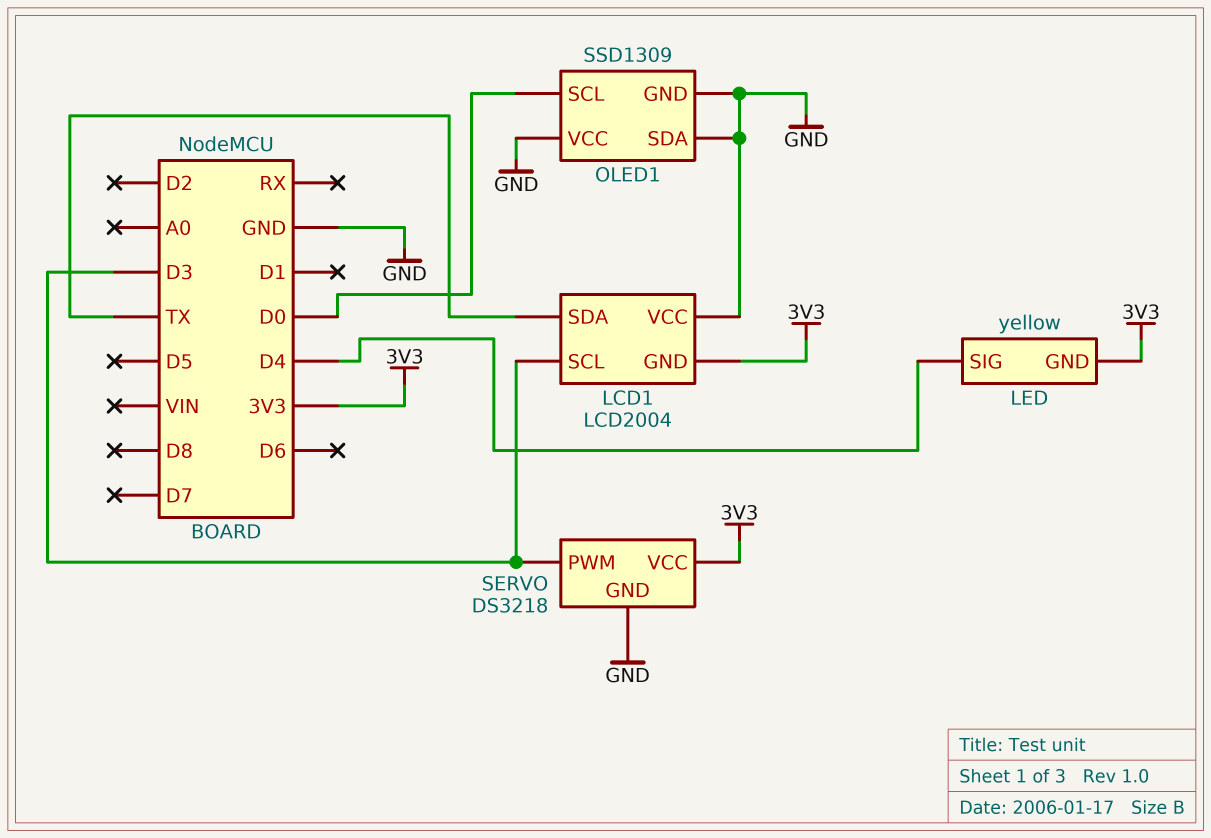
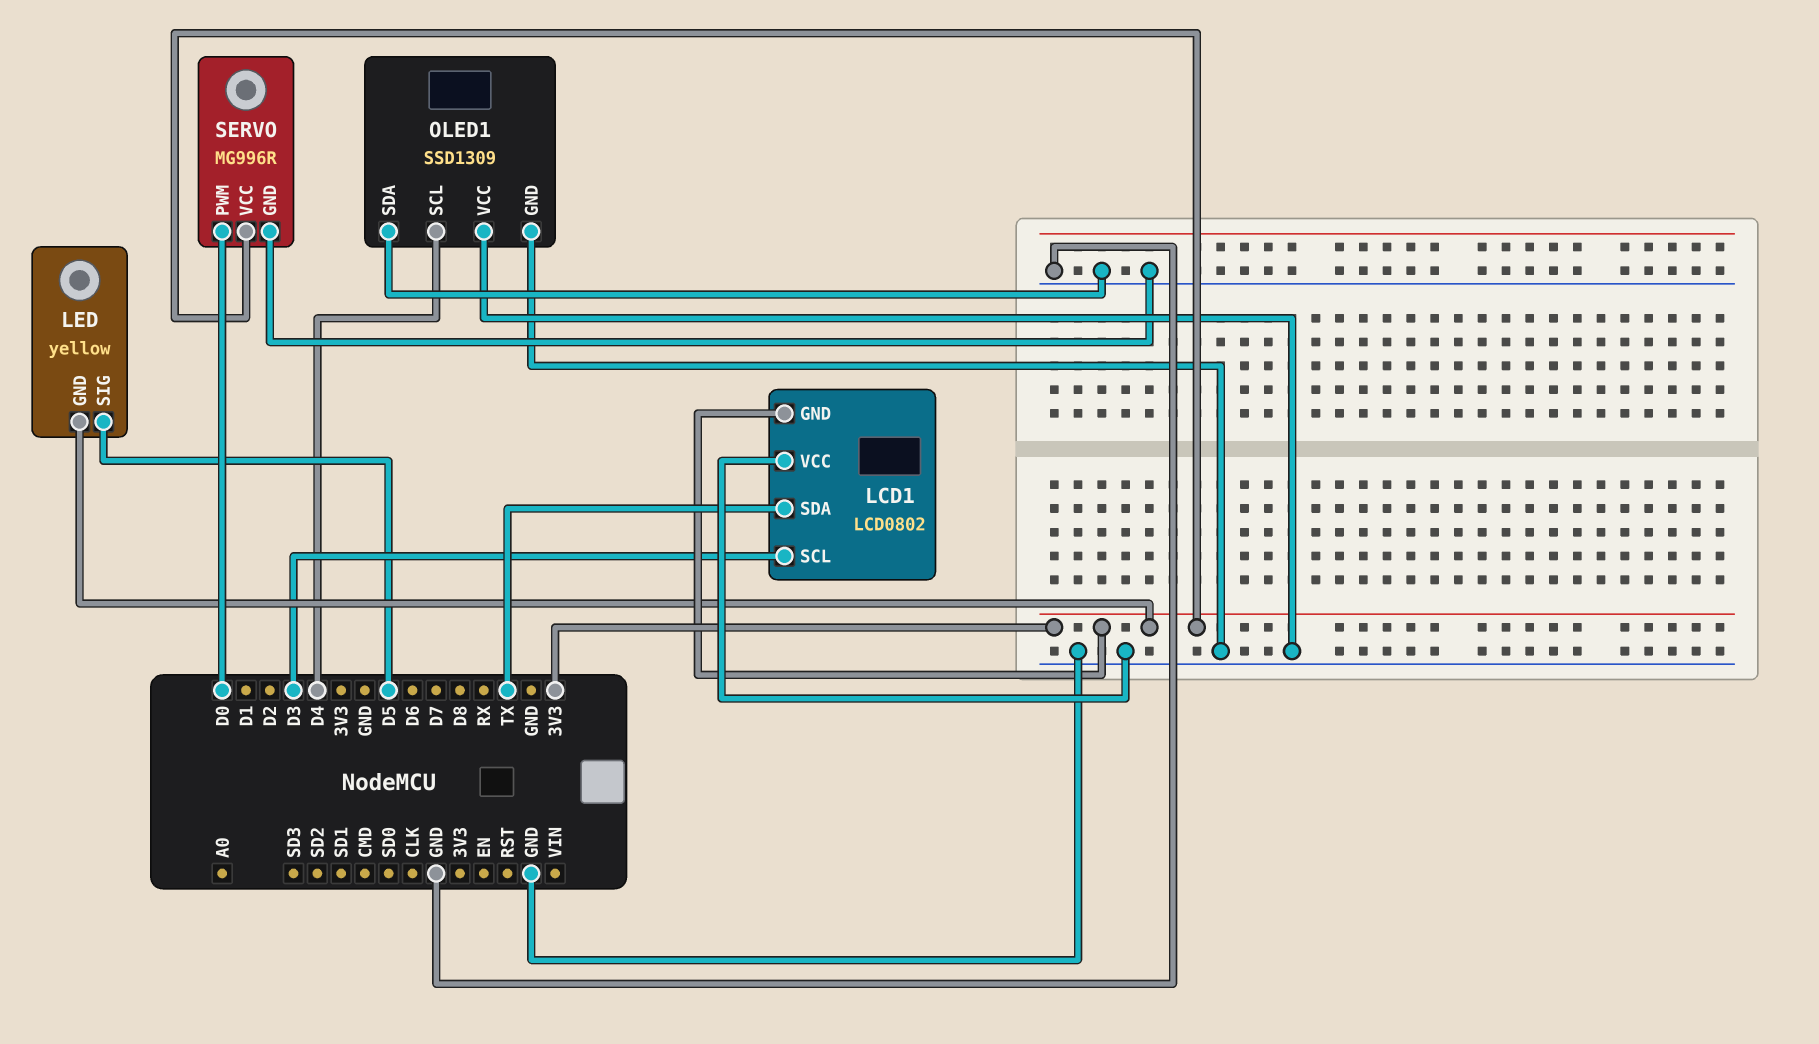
LCD1: LCD2004 -> LCD0802
LED pin SIG: D4 -> D5
OLED1 pin SCL: D0 -> D4
SERVO: DS3218 -> MG996R
SERVO pin PWM: D3 -> D0

